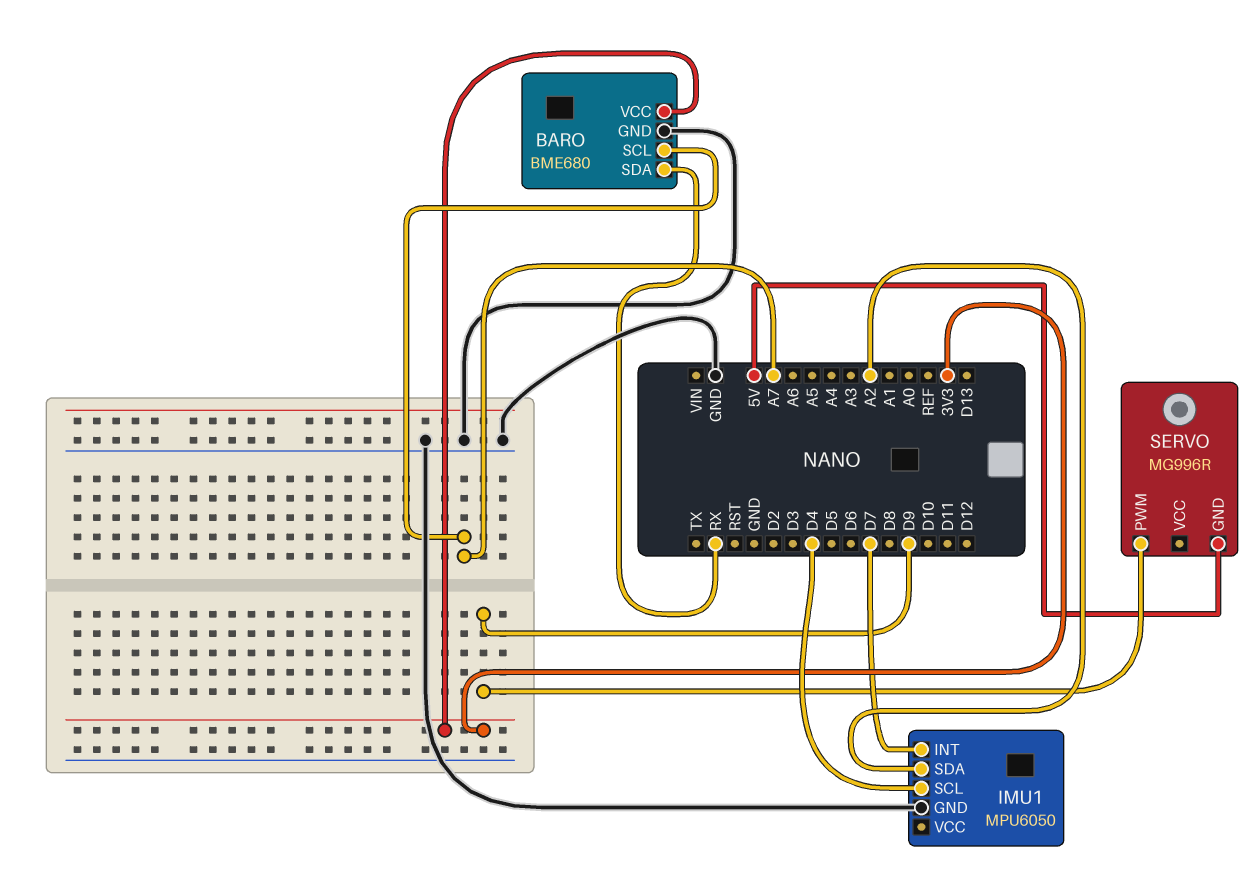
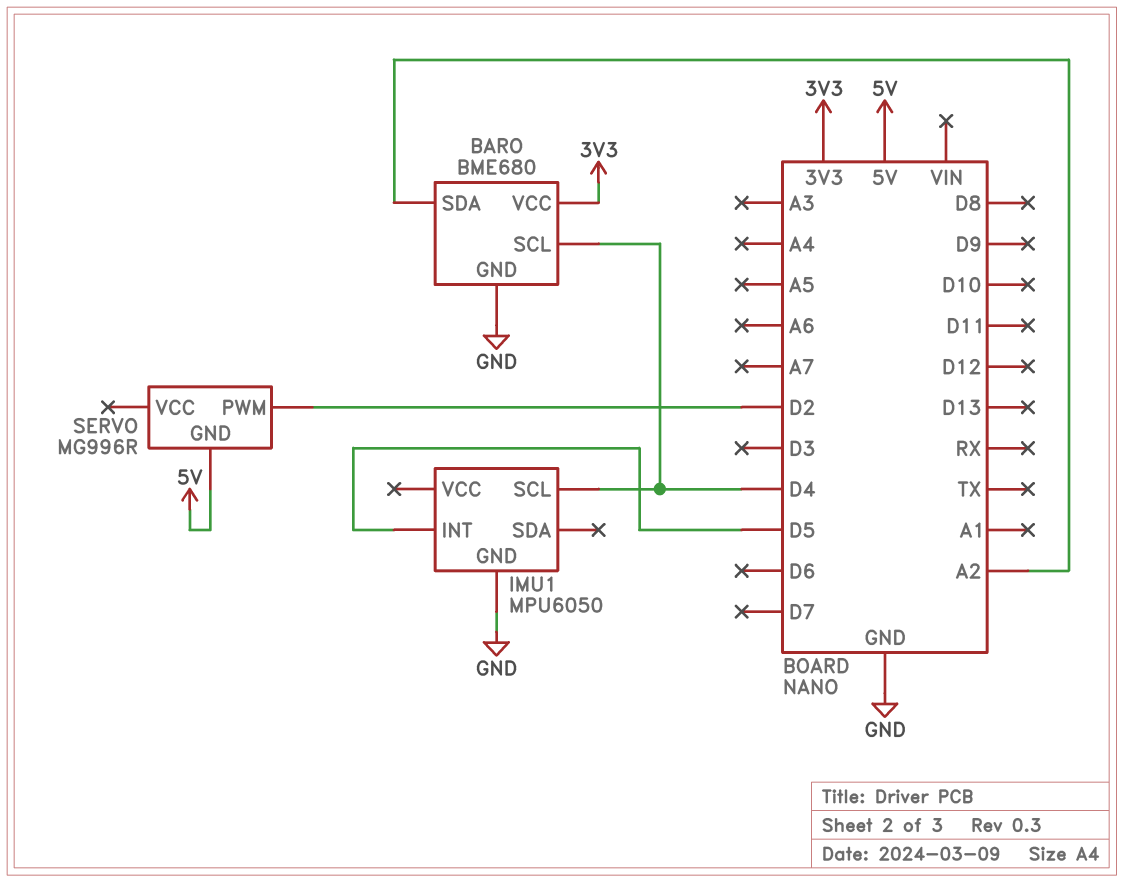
BARO pin SCL: A7 -> D4
BARO pin SDA: RX -> A2
IMU1 pin INT: D7 -> D5
IMU1 pin SDA: A2 -> none
SERVO pin PWM: D9 -> D2

